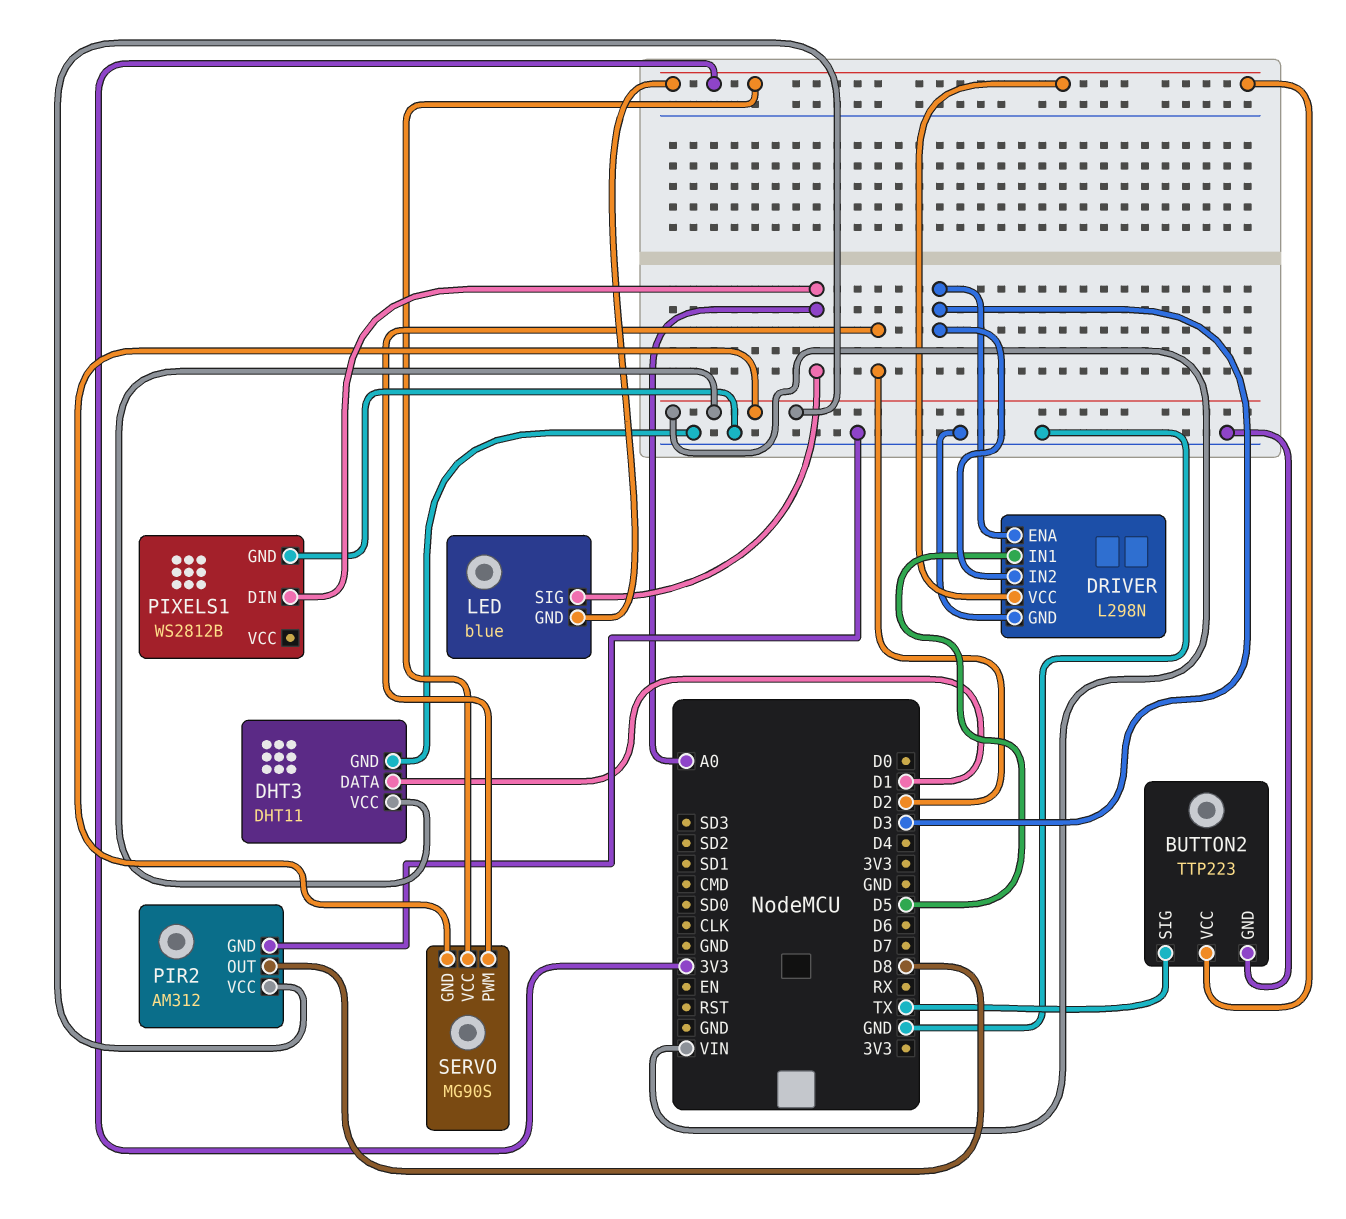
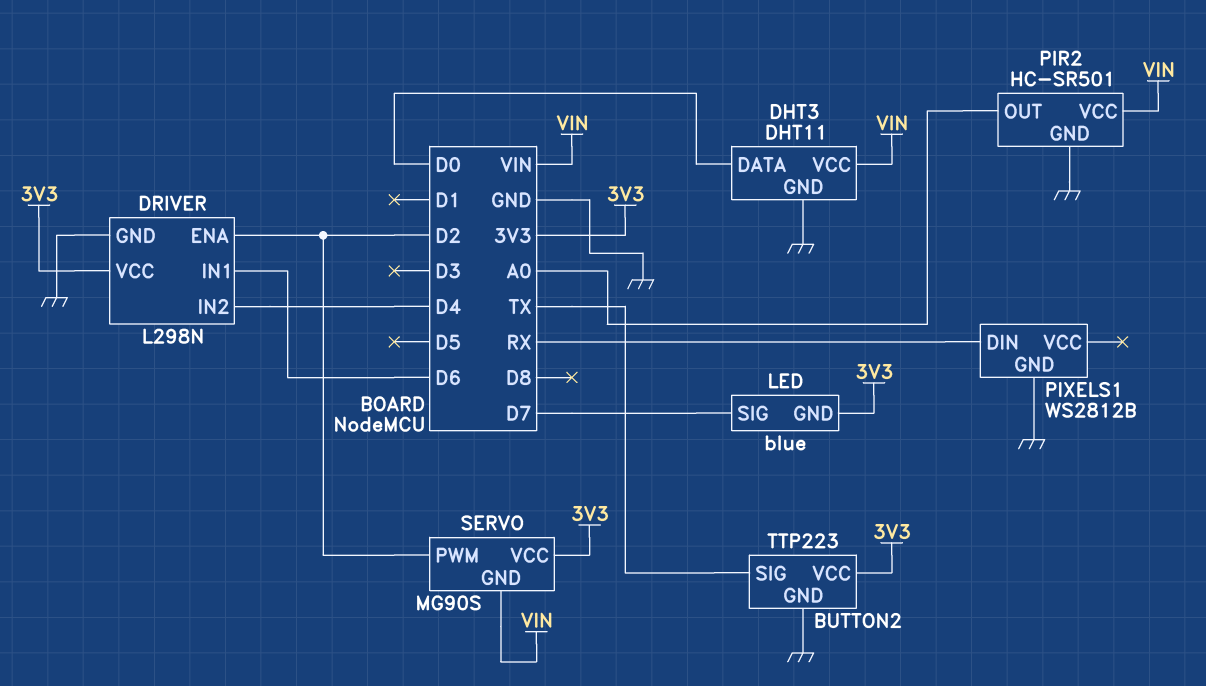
DHT3 pin DATA: D1 -> D0
DRIVER pin ENA: D3 -> D2
DRIVER pin IN1: D5 -> D6
DRIVER pin IN2: D3 -> D4
LED pin SIG: A0 -> D7
PIR2: AM312 -> HC-SR501
PIR2 pin OUT: D8 -> A0
PIXELS1 pin DIN: A0 -> RX

